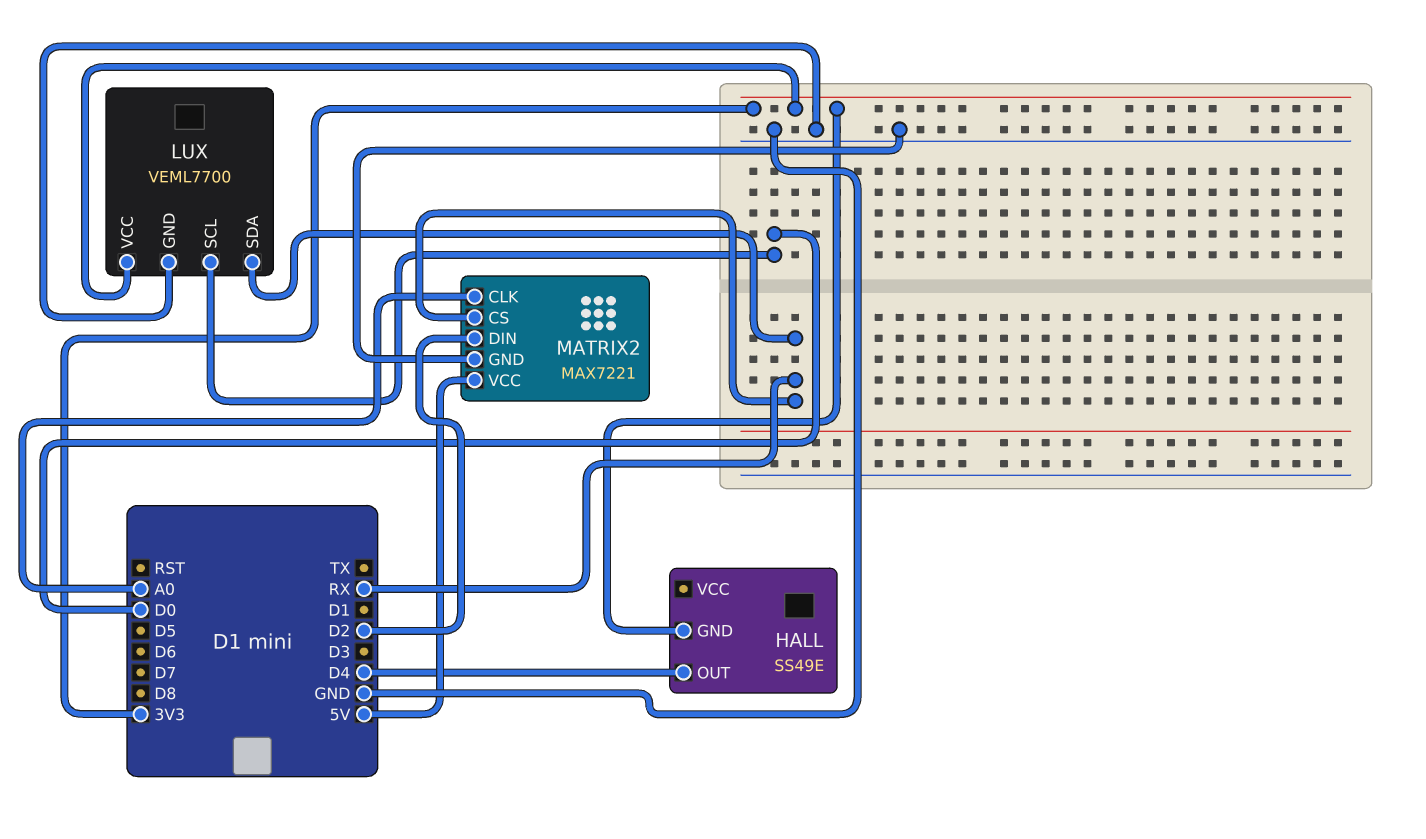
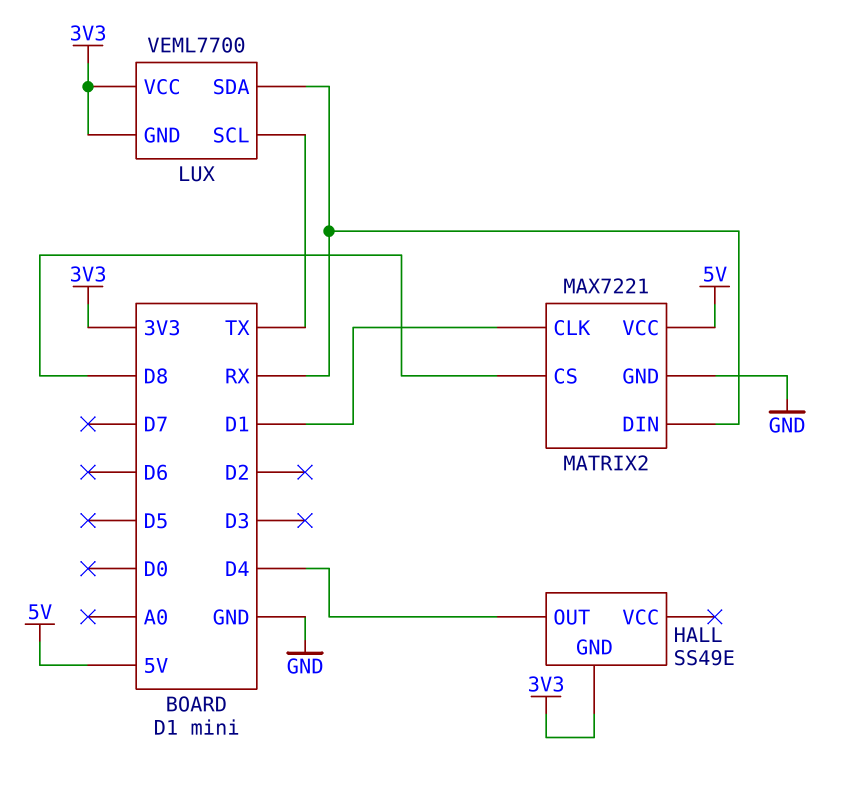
LUX pin GND: GND -> 3V3
LUX pin SCL: D0 -> TX
MATRIX2 pin CLK: A0 -> D1
MATRIX2 pin CS: RX -> D8
MATRIX2 pin DIN: D2 -> RX

